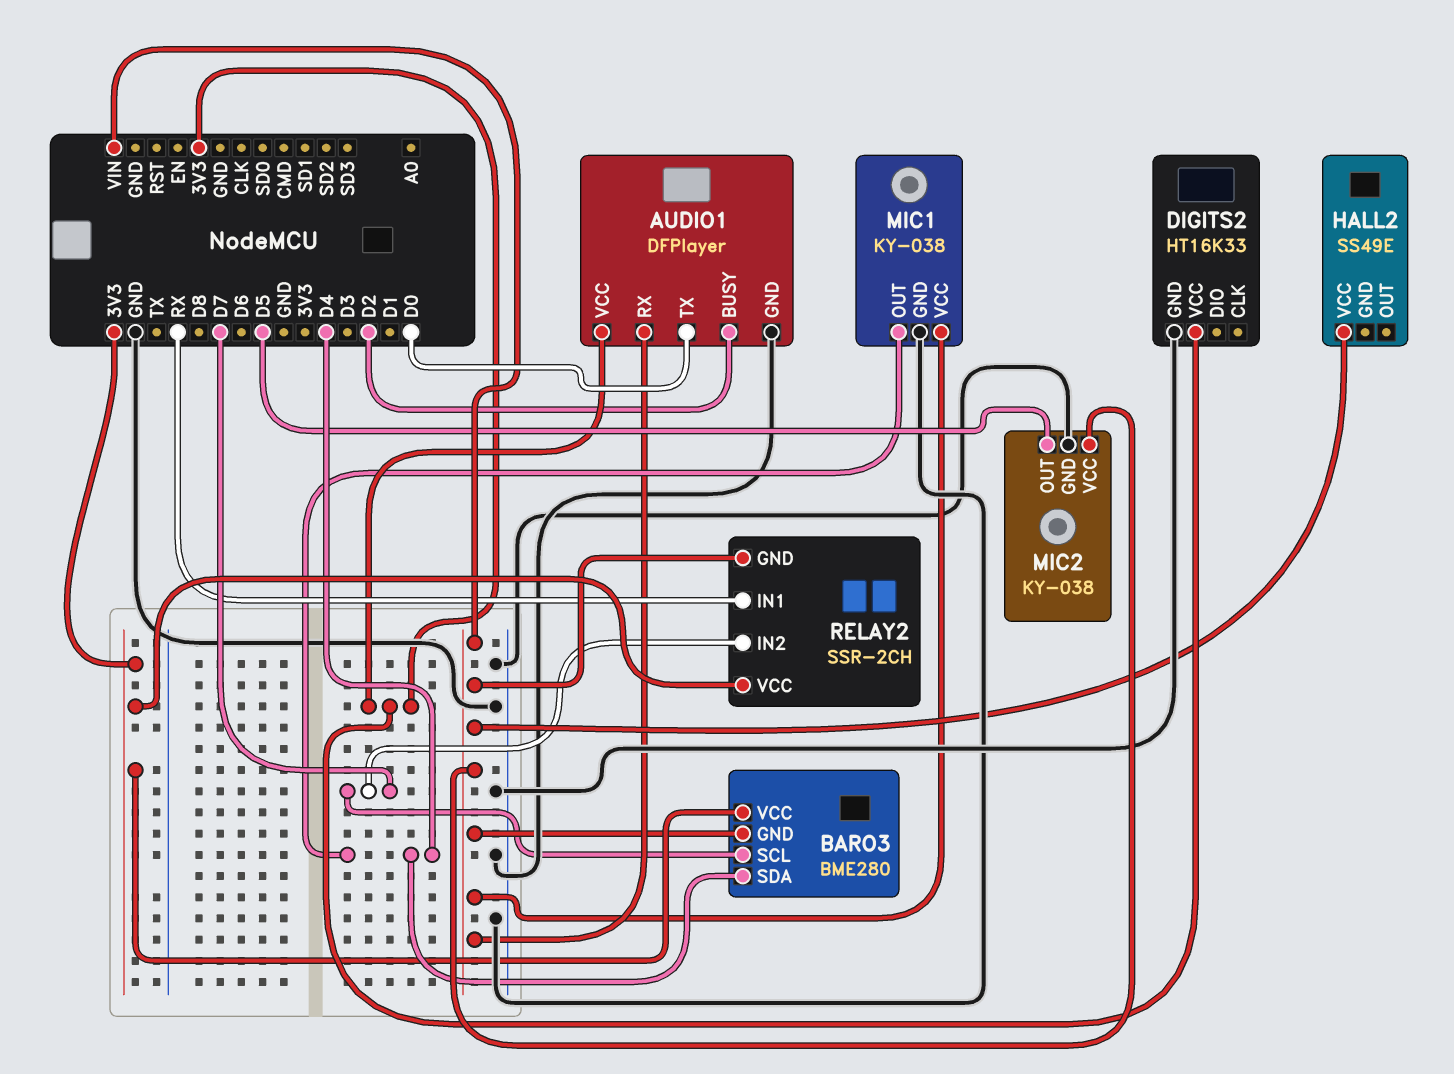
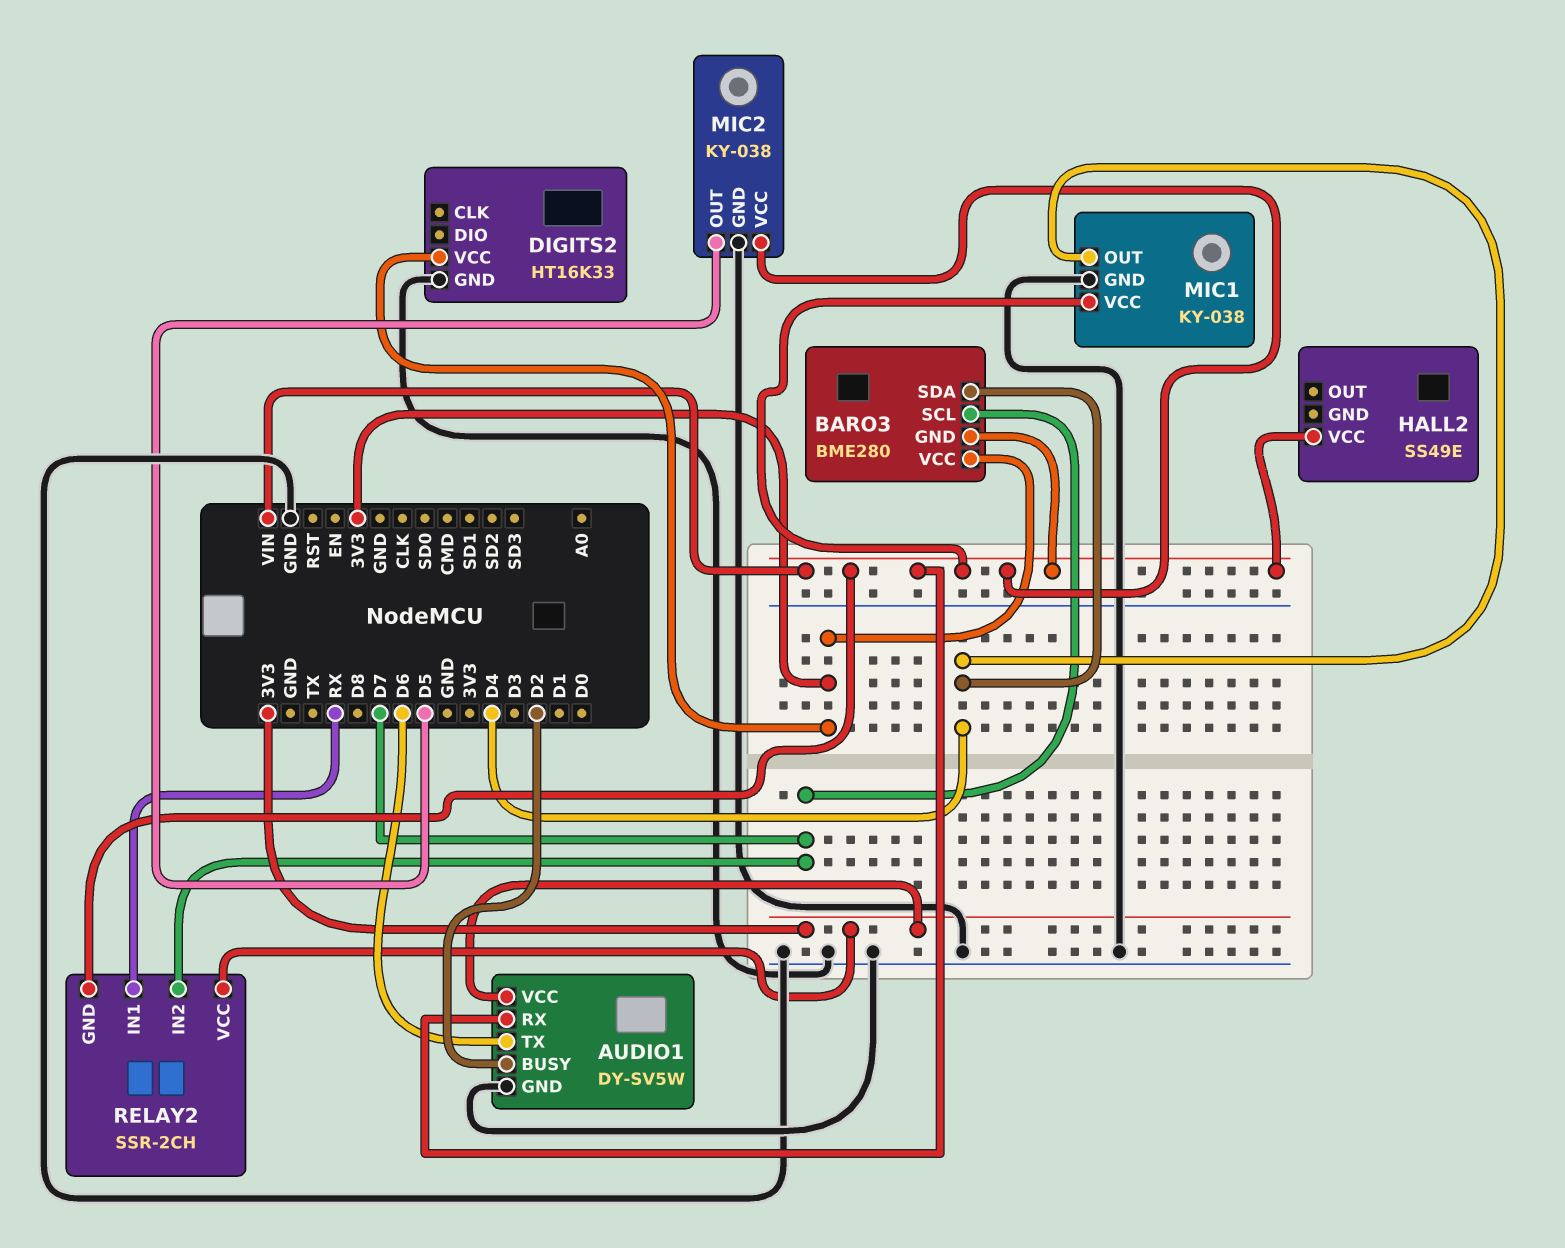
AUDIO1: DFPlayer -> DY-SV5W
AUDIO1 pin TX: D0 -> D6

